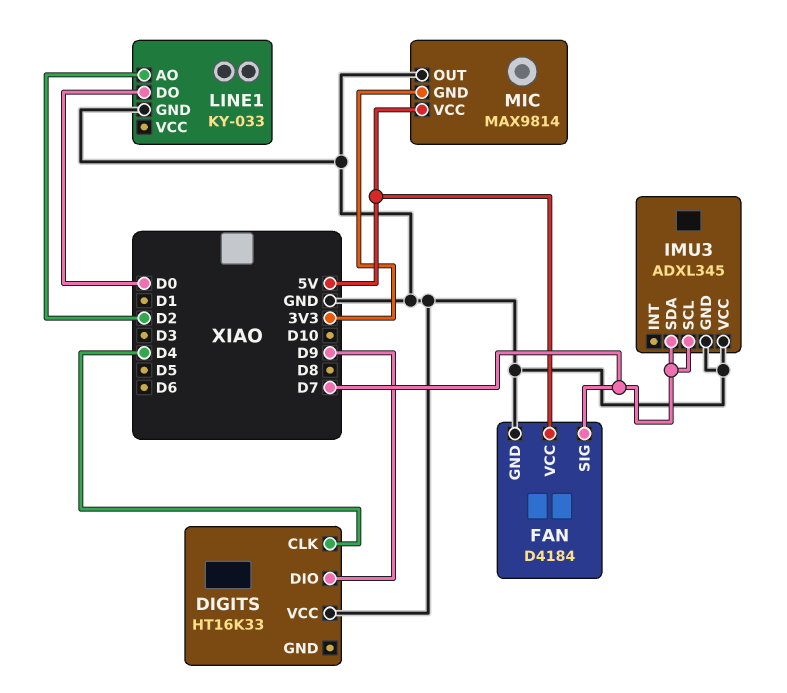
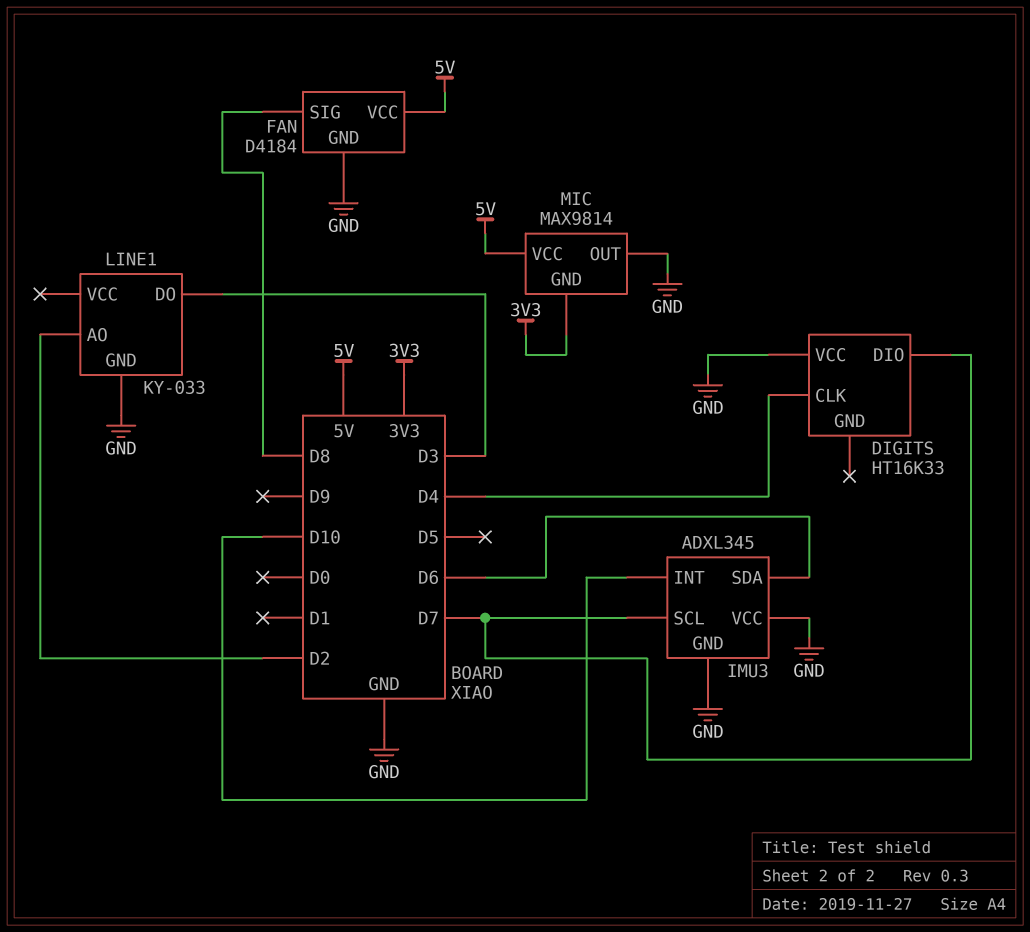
DIGITS pin DIO: D9 -> D7
FAN pin SIG: D7 -> D8
IMU3 pin INT: none -> D10
IMU3 pin SDA: D7 -> D6
LINE1 pin DO: D0 -> D3

